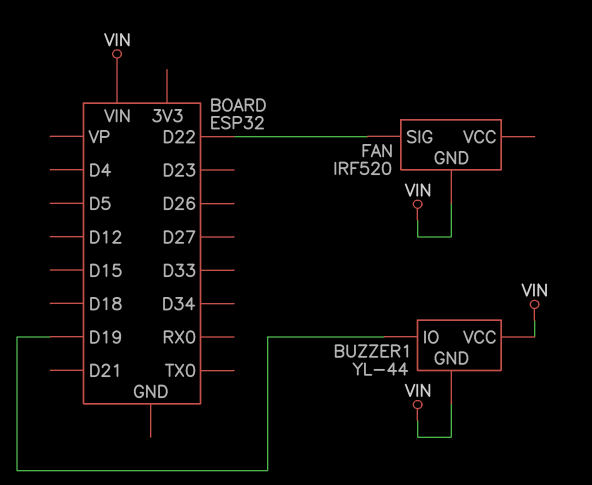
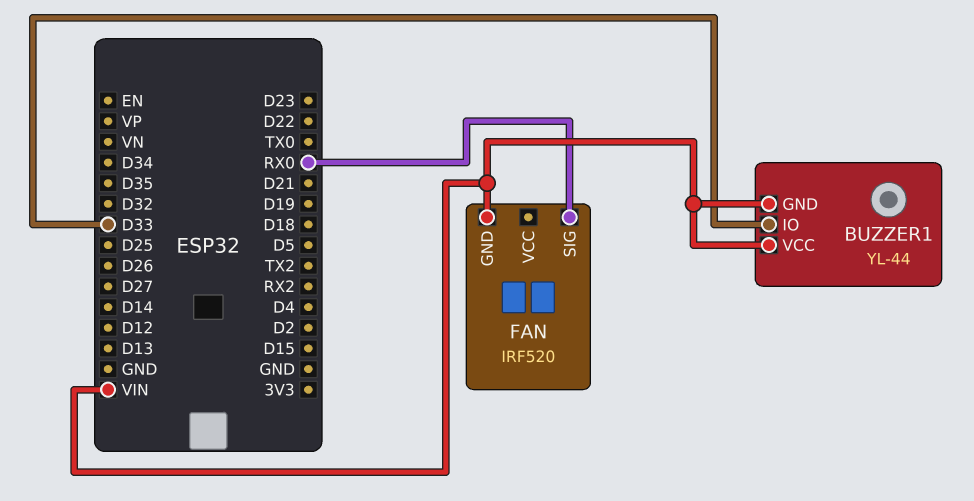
BUZZER1 pin IO: D19 -> D33
FAN pin SIG: D22 -> RX0

